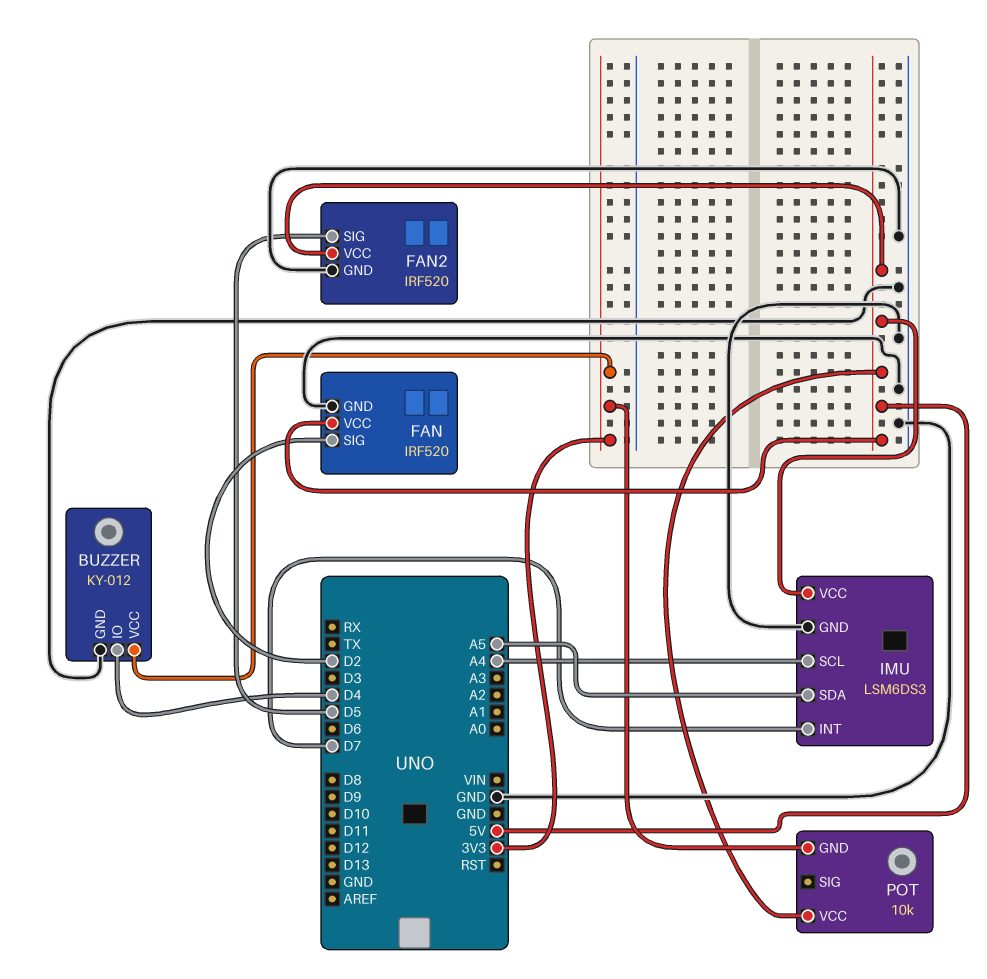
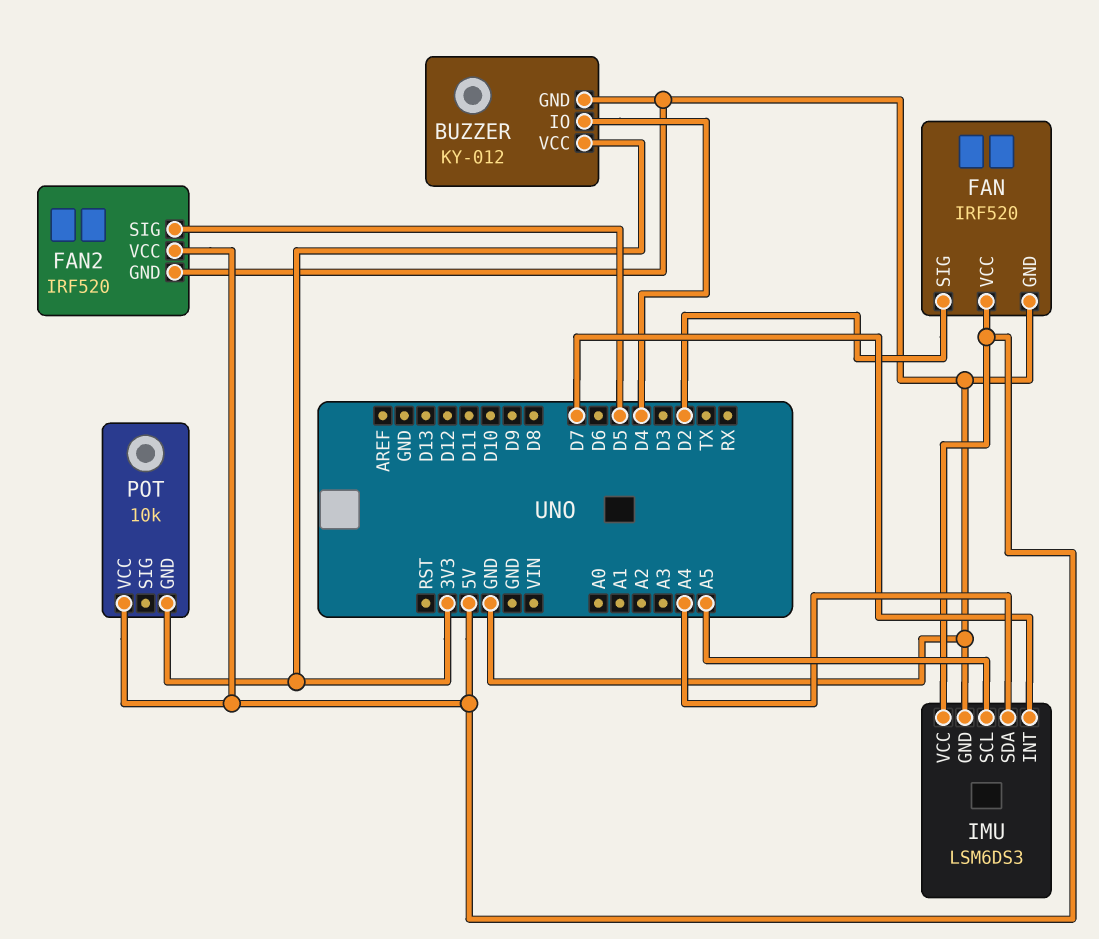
IMU pin SCL: A4 -> A5
IMU pin SDA: A5 -> A4

